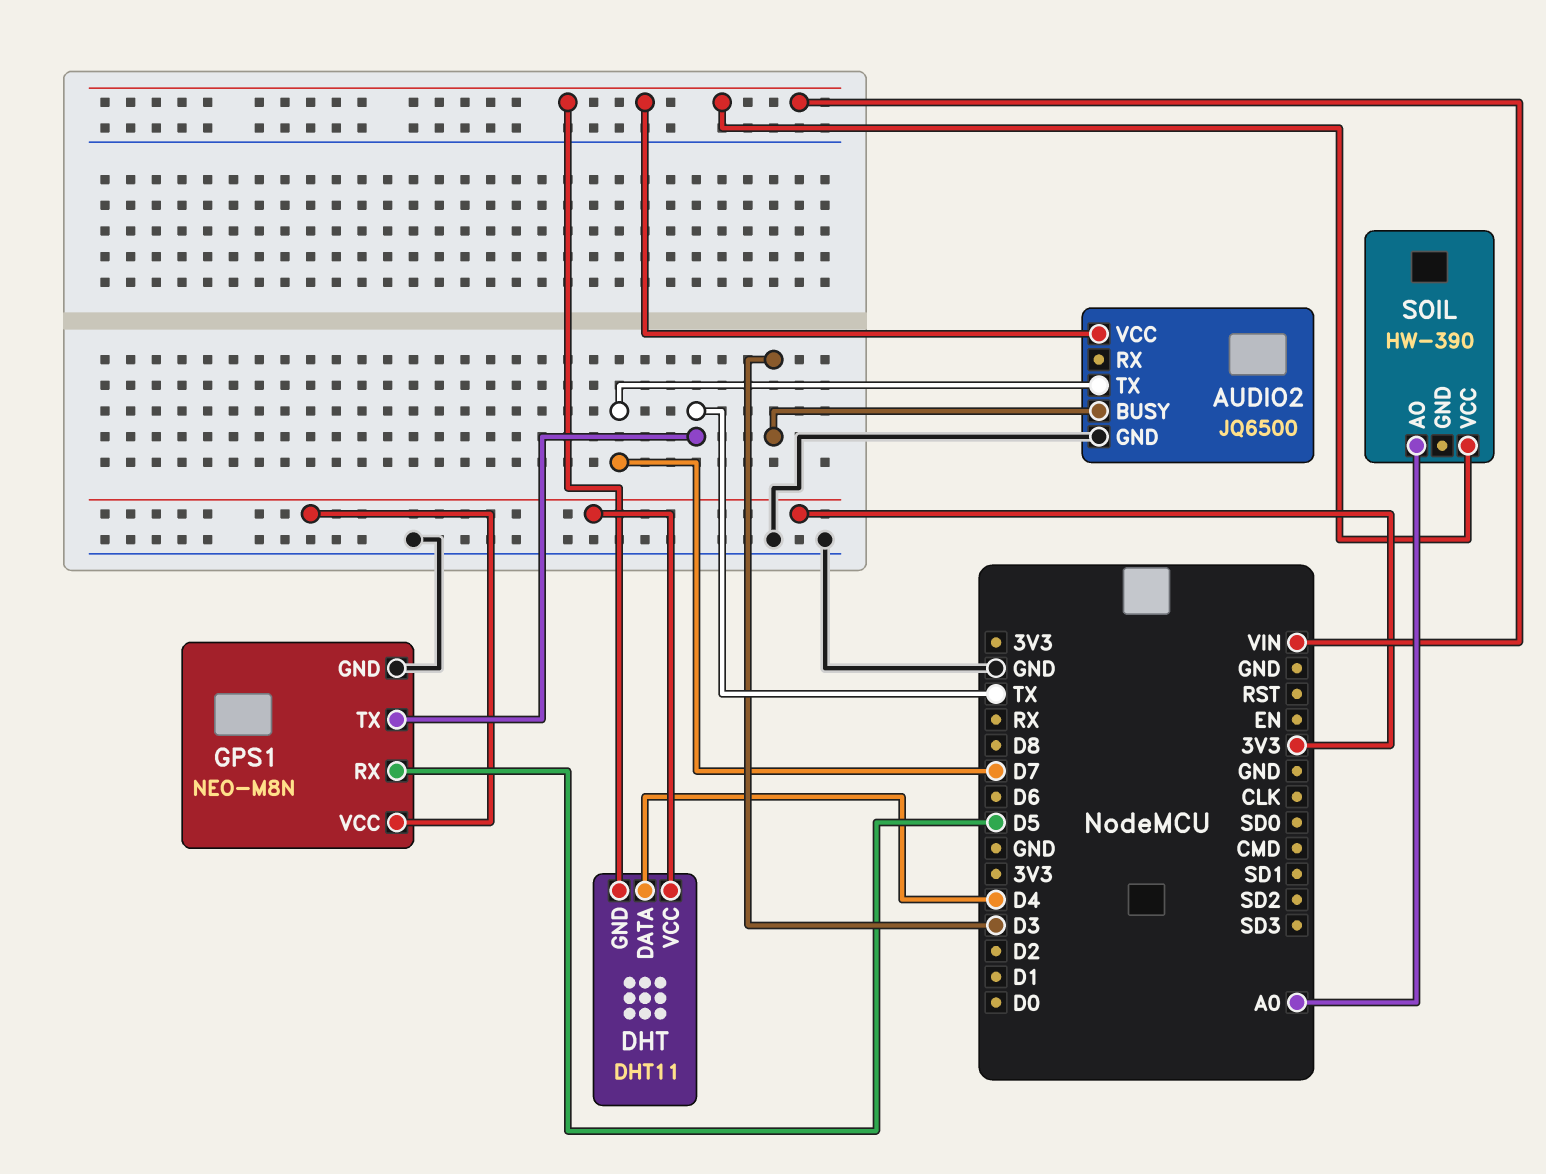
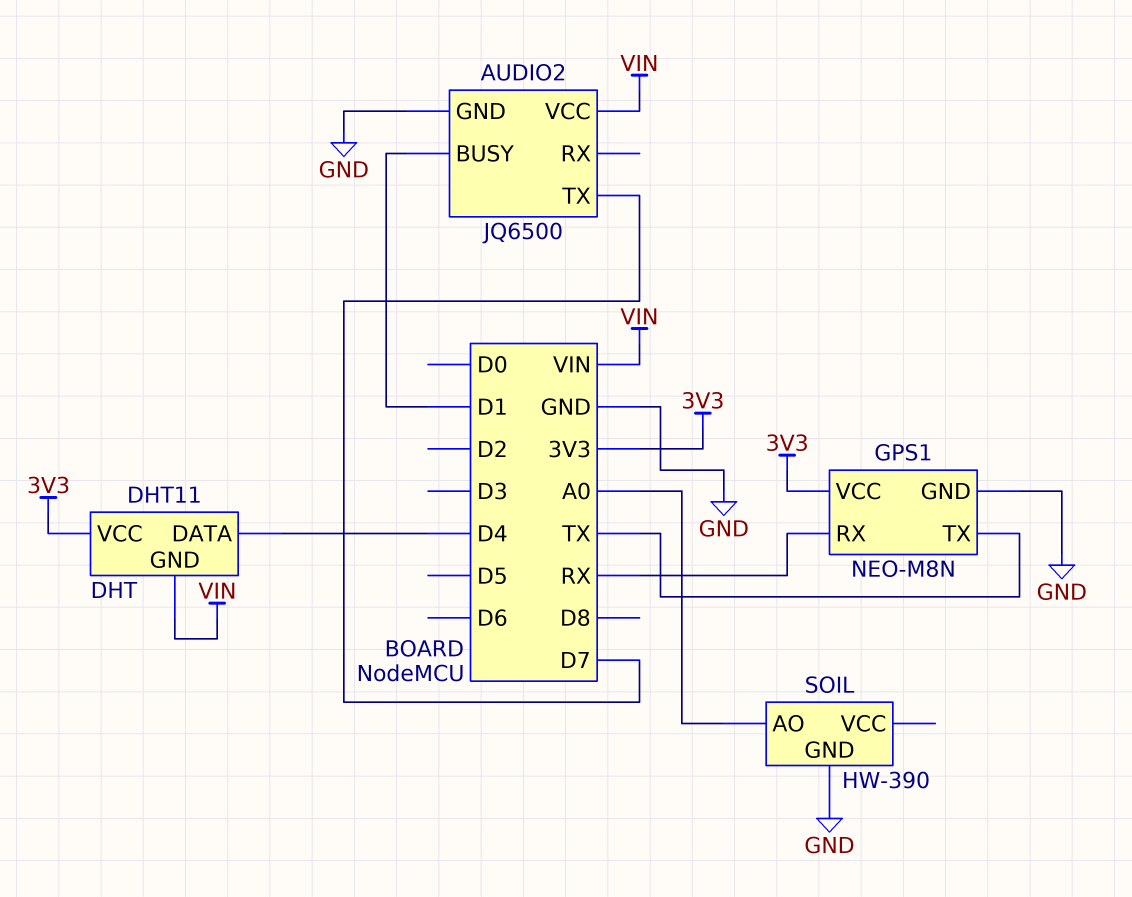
AUDIO2 pin BUSY: D3 -> D1
GPS1 pin RX: D5 -> RX
SOIL pin GND: none -> GND
SOIL pin VCC: VIN -> none

